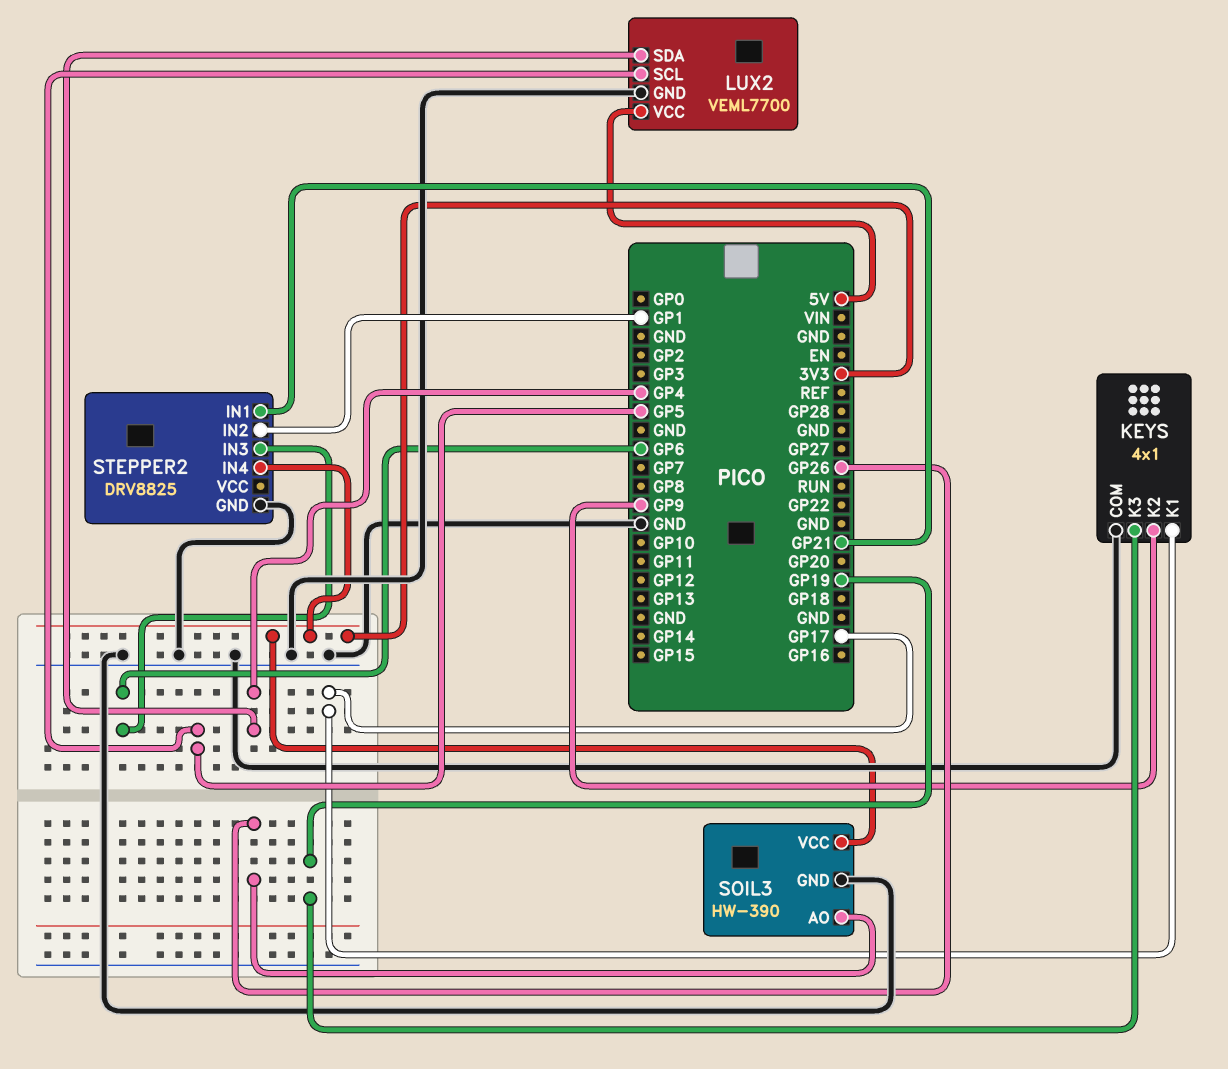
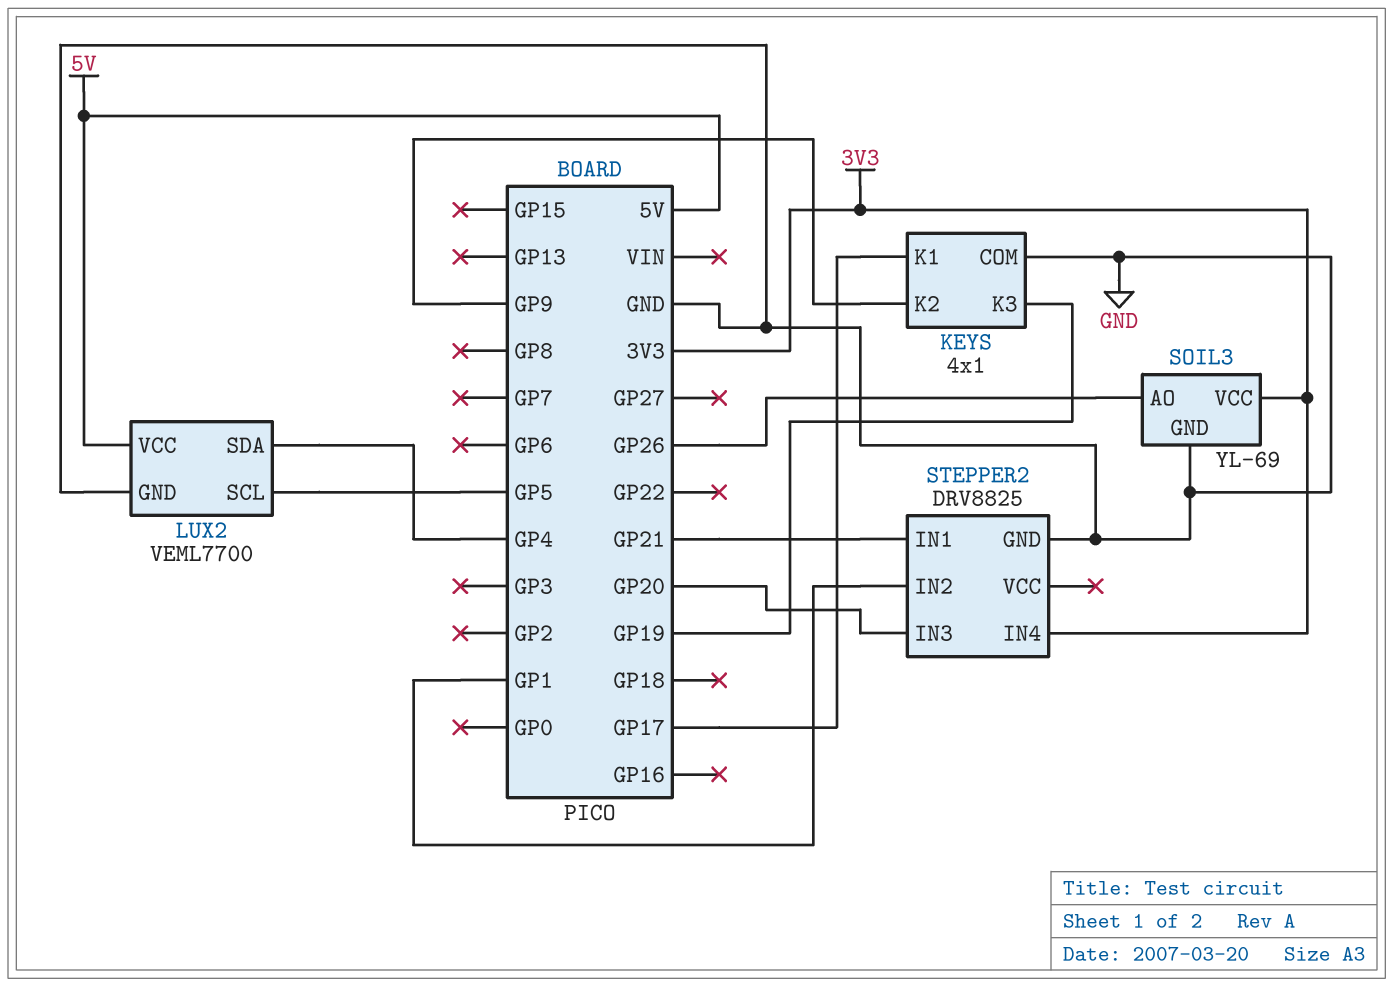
SOIL3: HW-390 -> YL-69
STEPPER2 pin IN3: GP6 -> GP20

